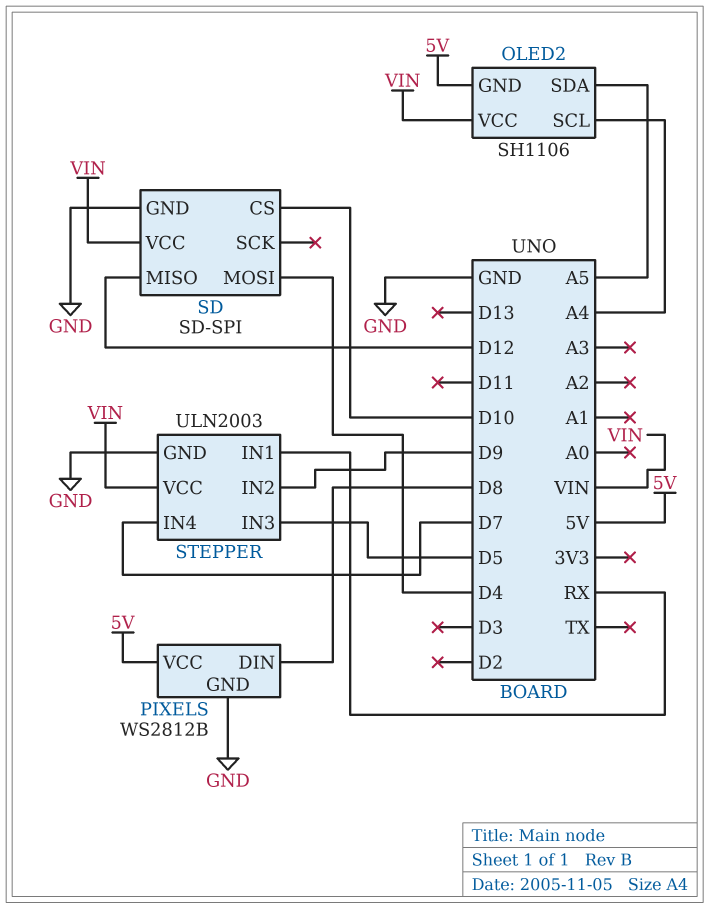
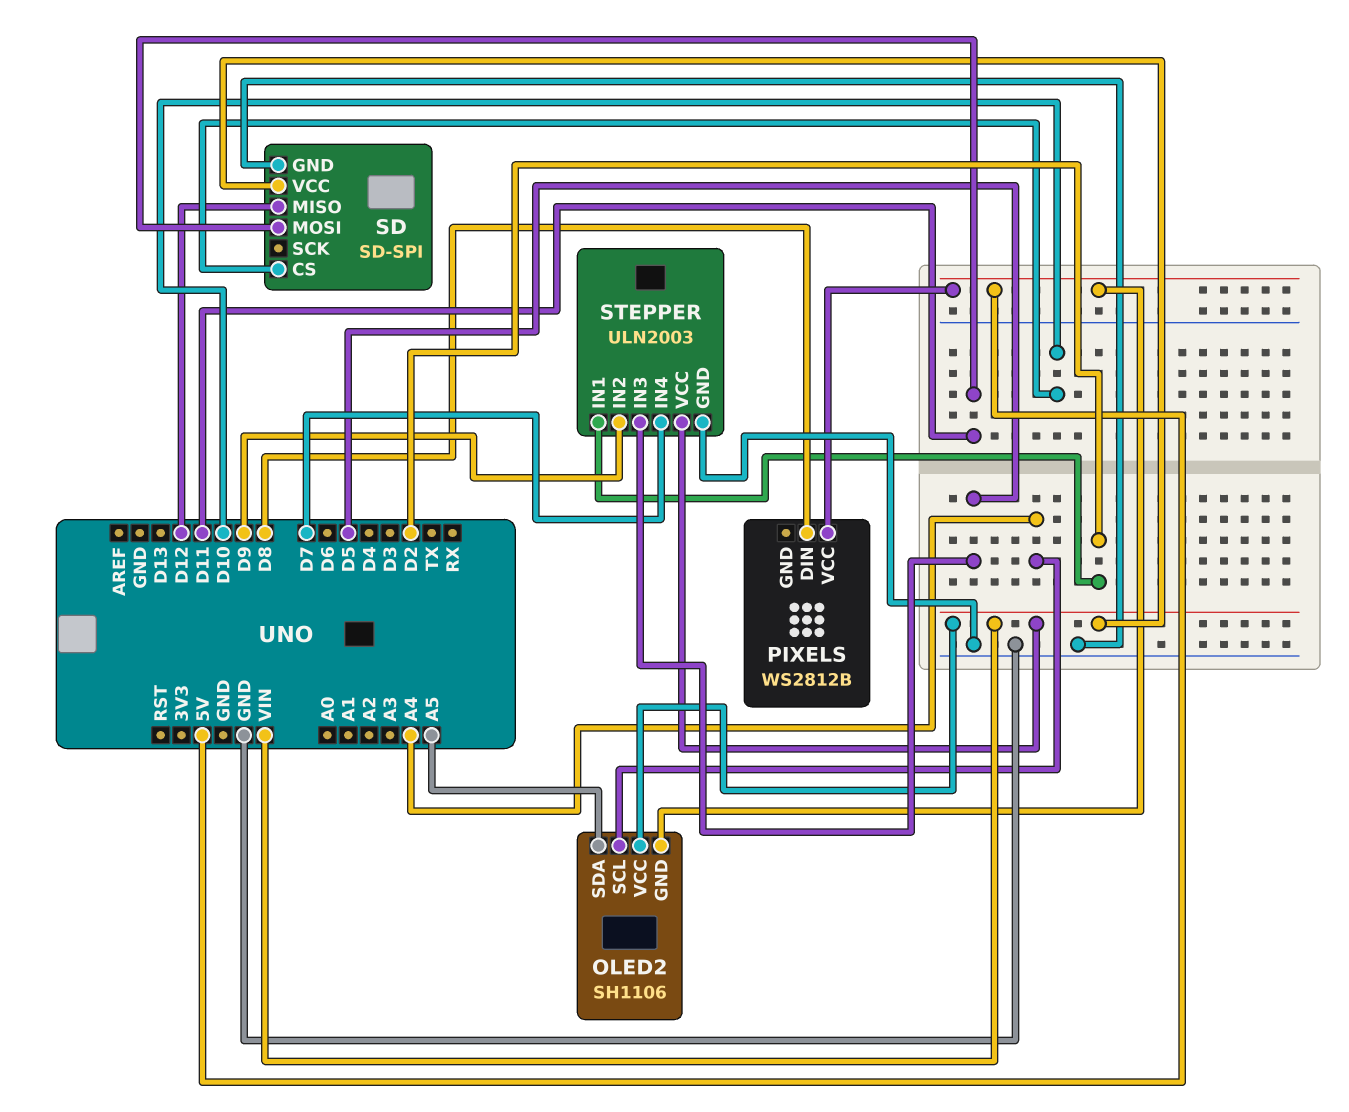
PIXELS pin GND: GND -> none
SD pin MOSI: D4 -> D11
STEPPER pin IN1: RX -> D2

